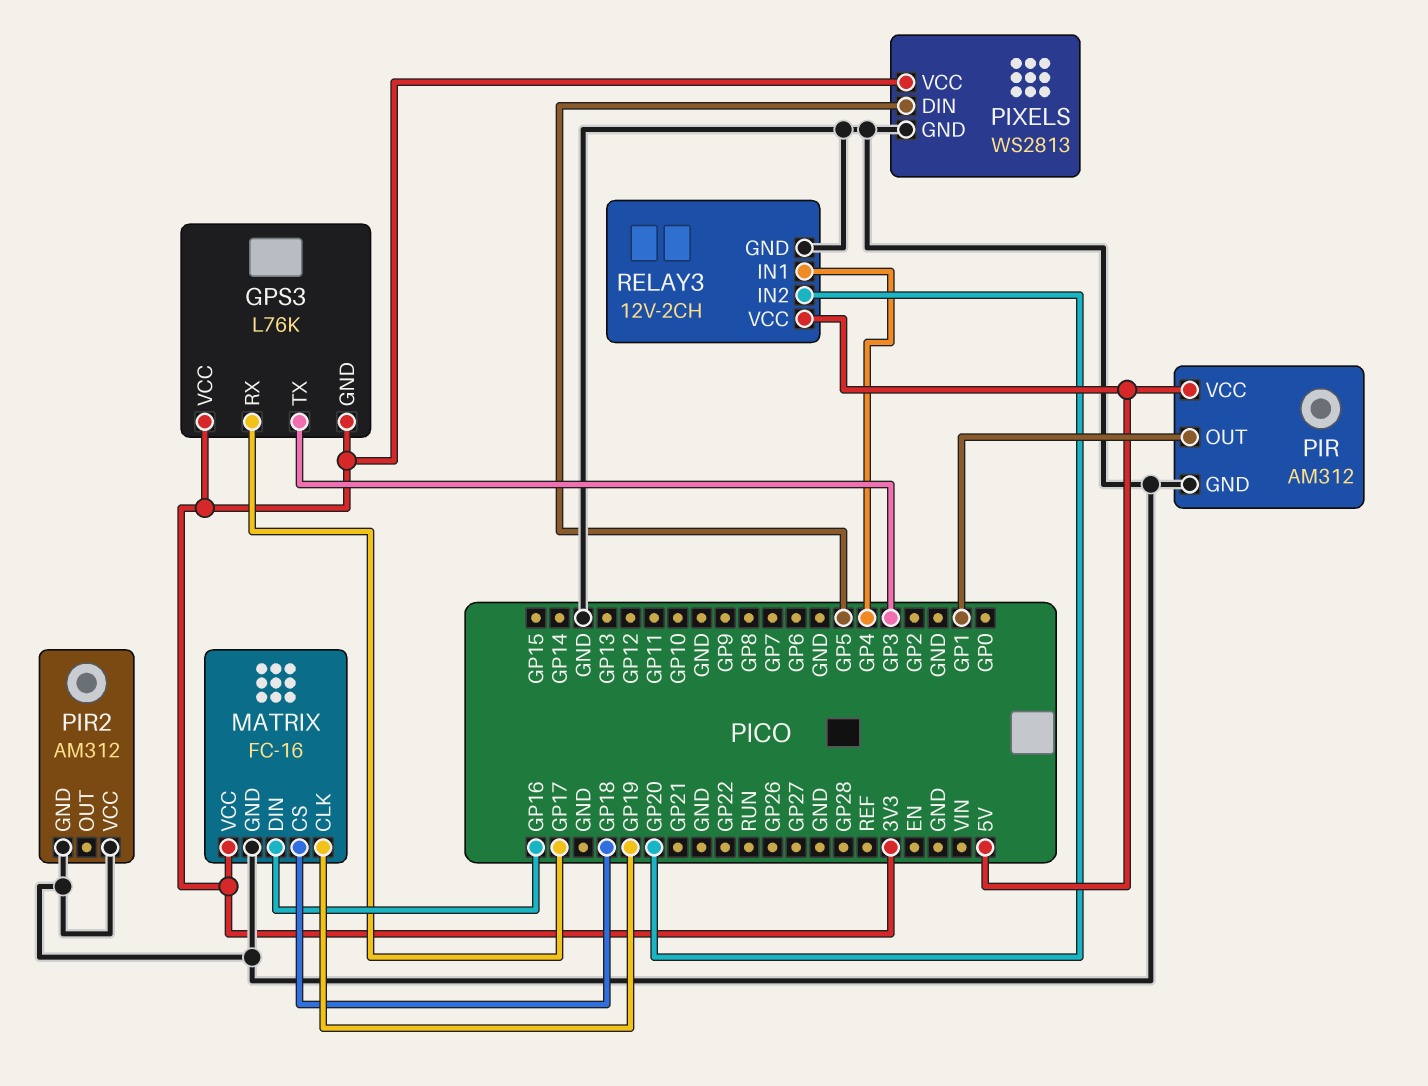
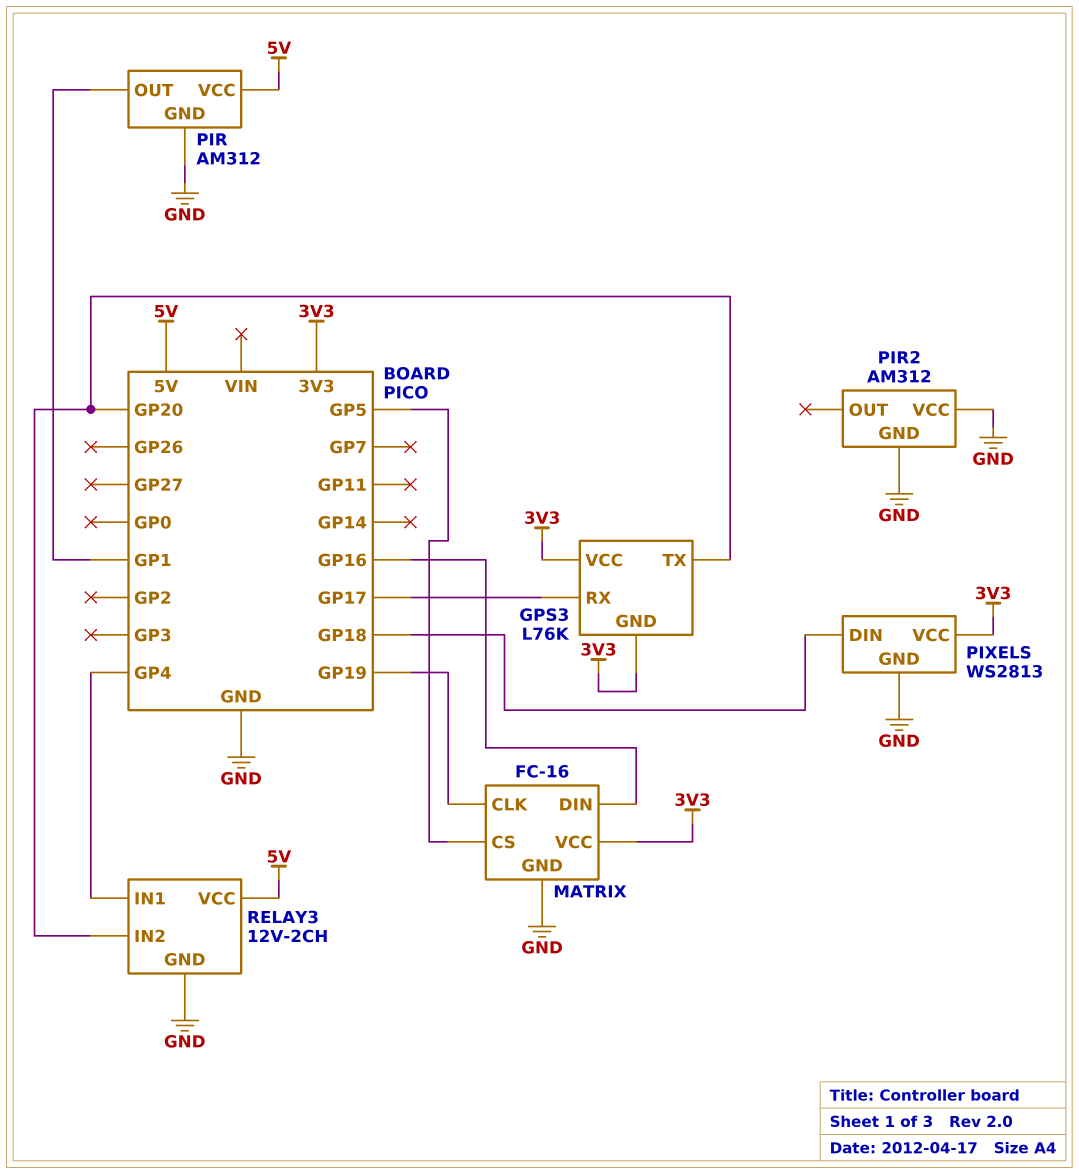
GPS3 pin TX: GP3 -> GP20
MATRIX pin CS: GP18 -> GP5
PIXELS pin DIN: GP5 -> GP18

